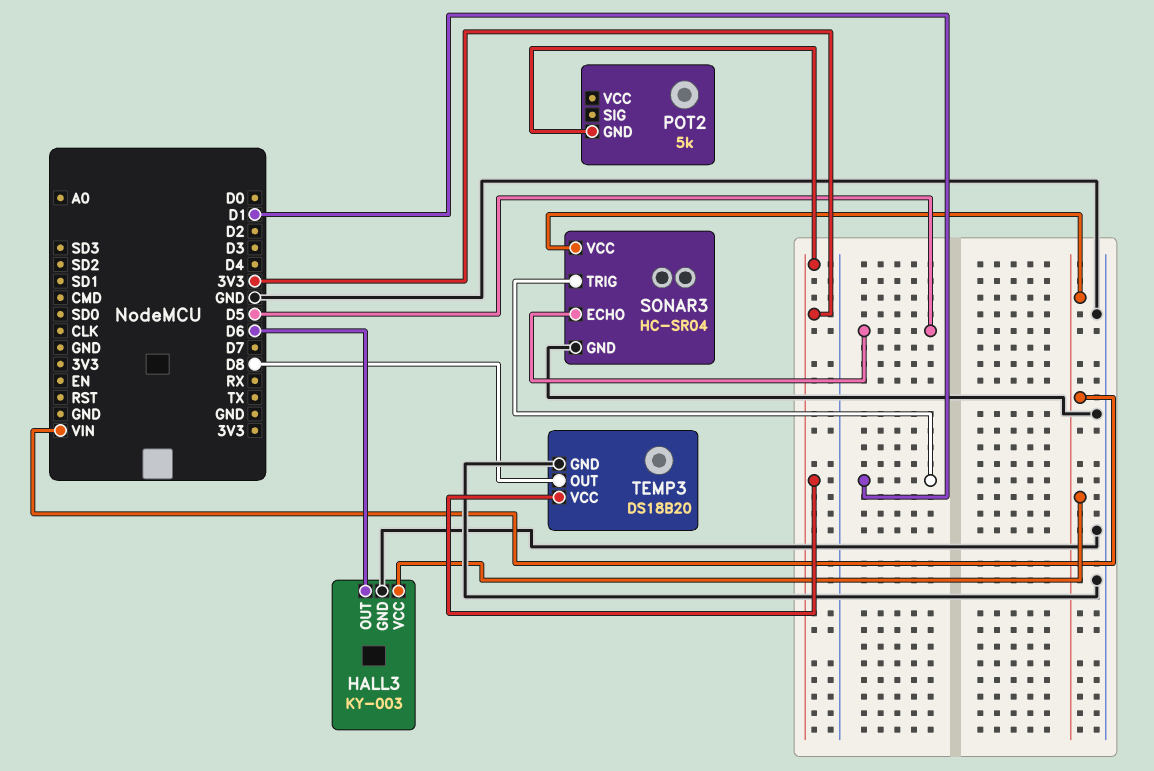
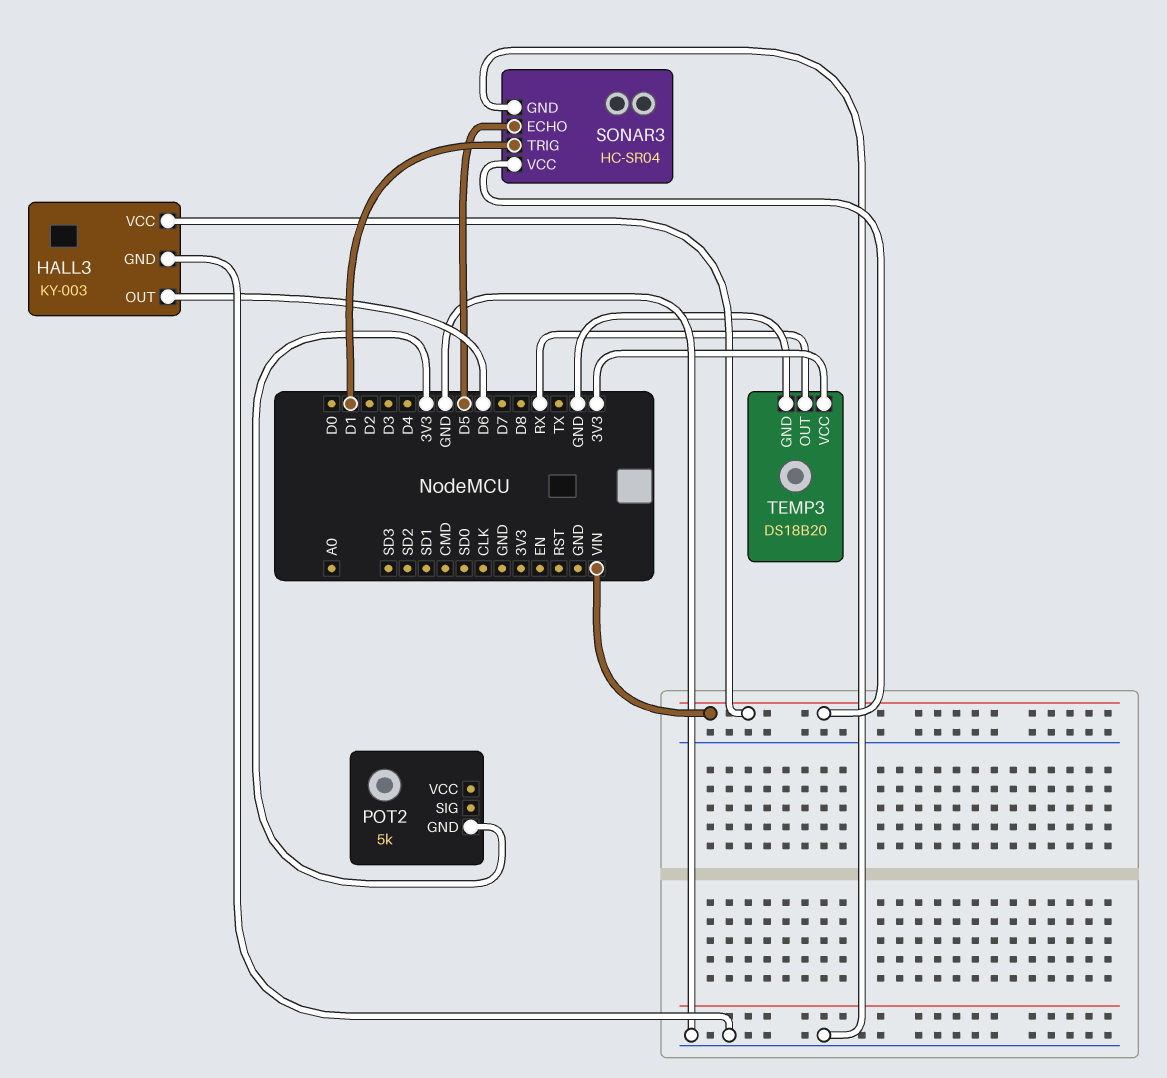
TEMP3 pin OUT: D8 -> RX

